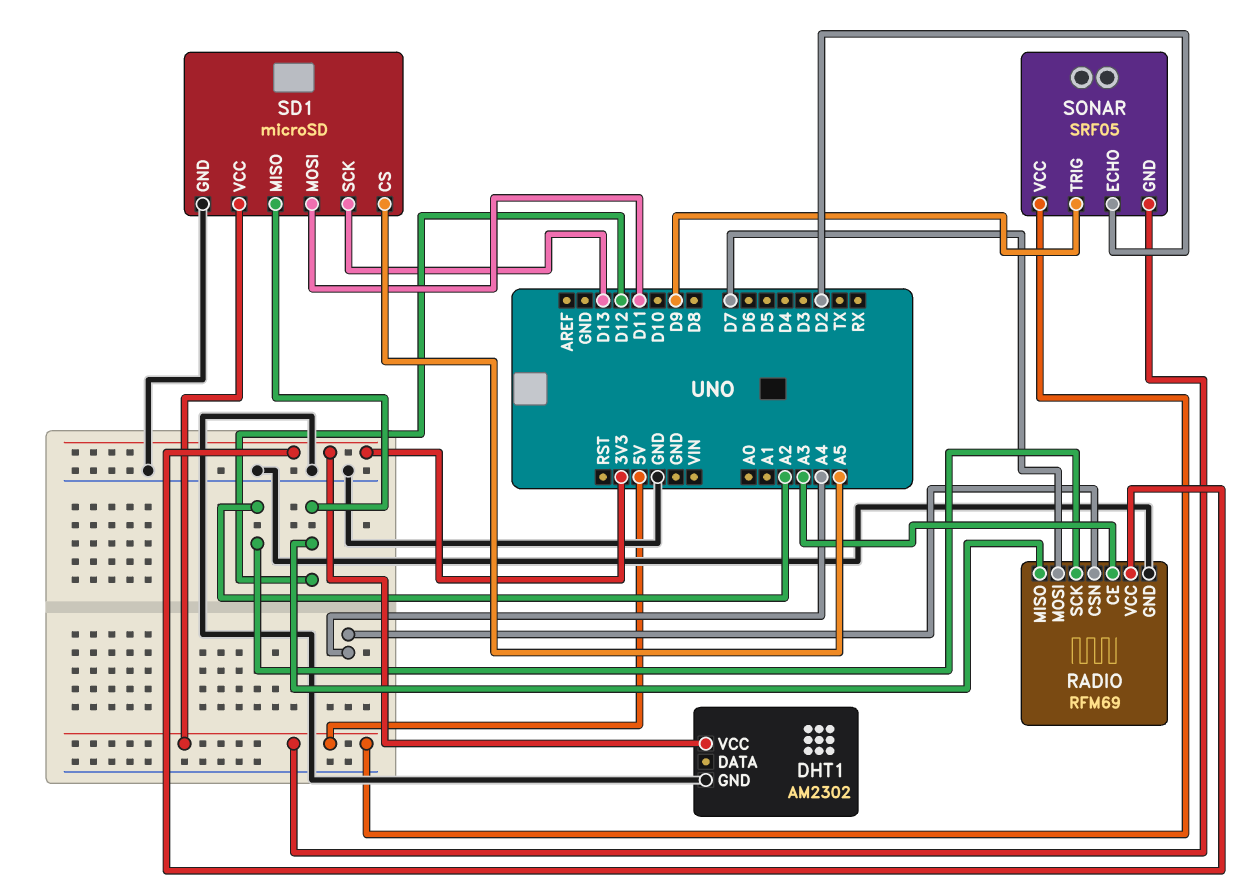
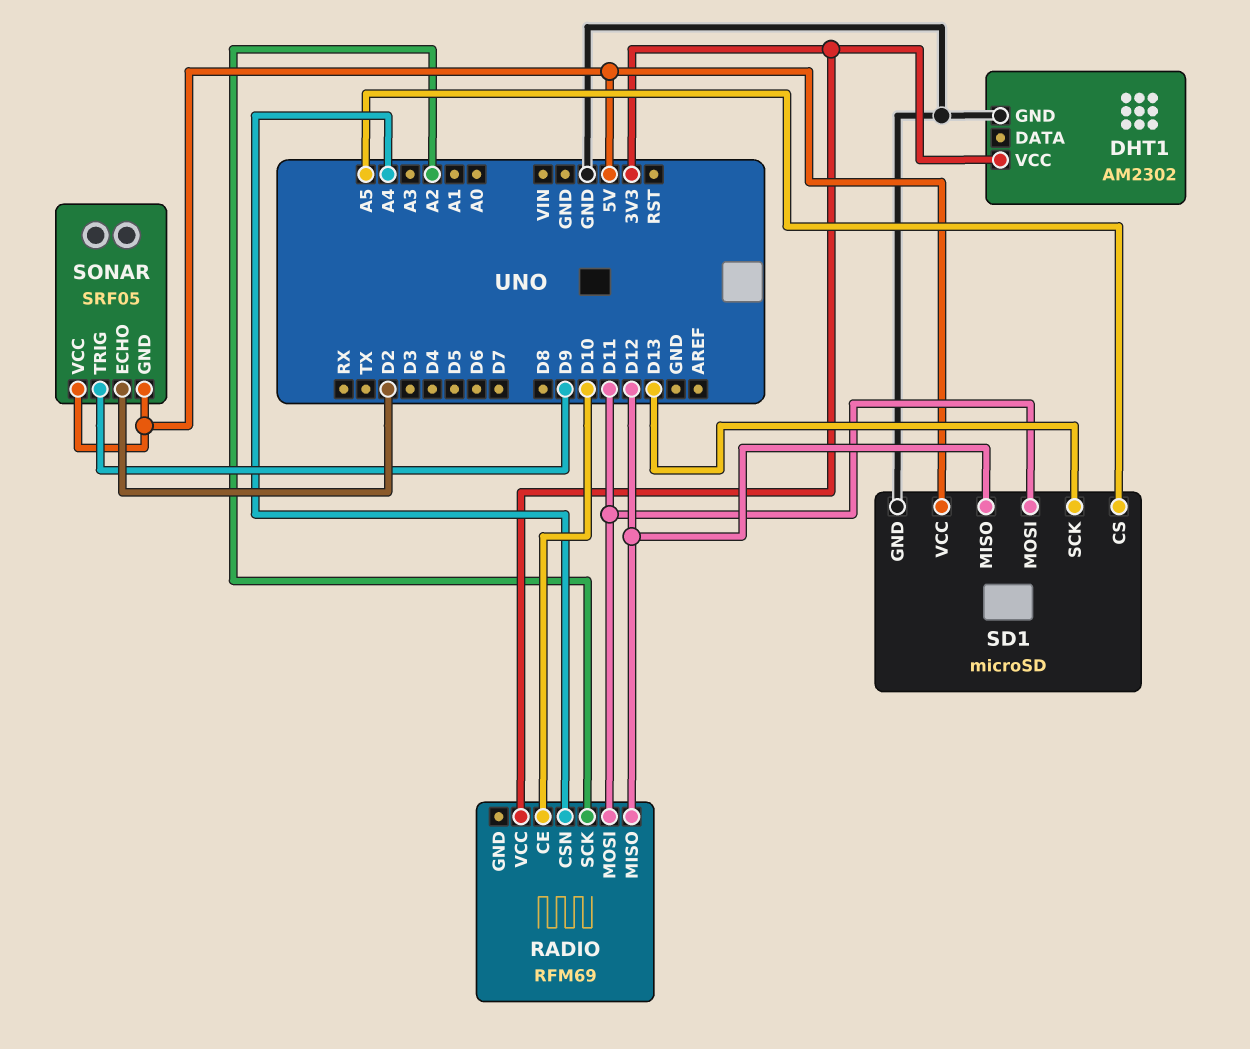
RADIO pin CE: A3 -> D10
RADIO pin GND: GND -> none
RADIO pin MOSI: D7 -> D11

